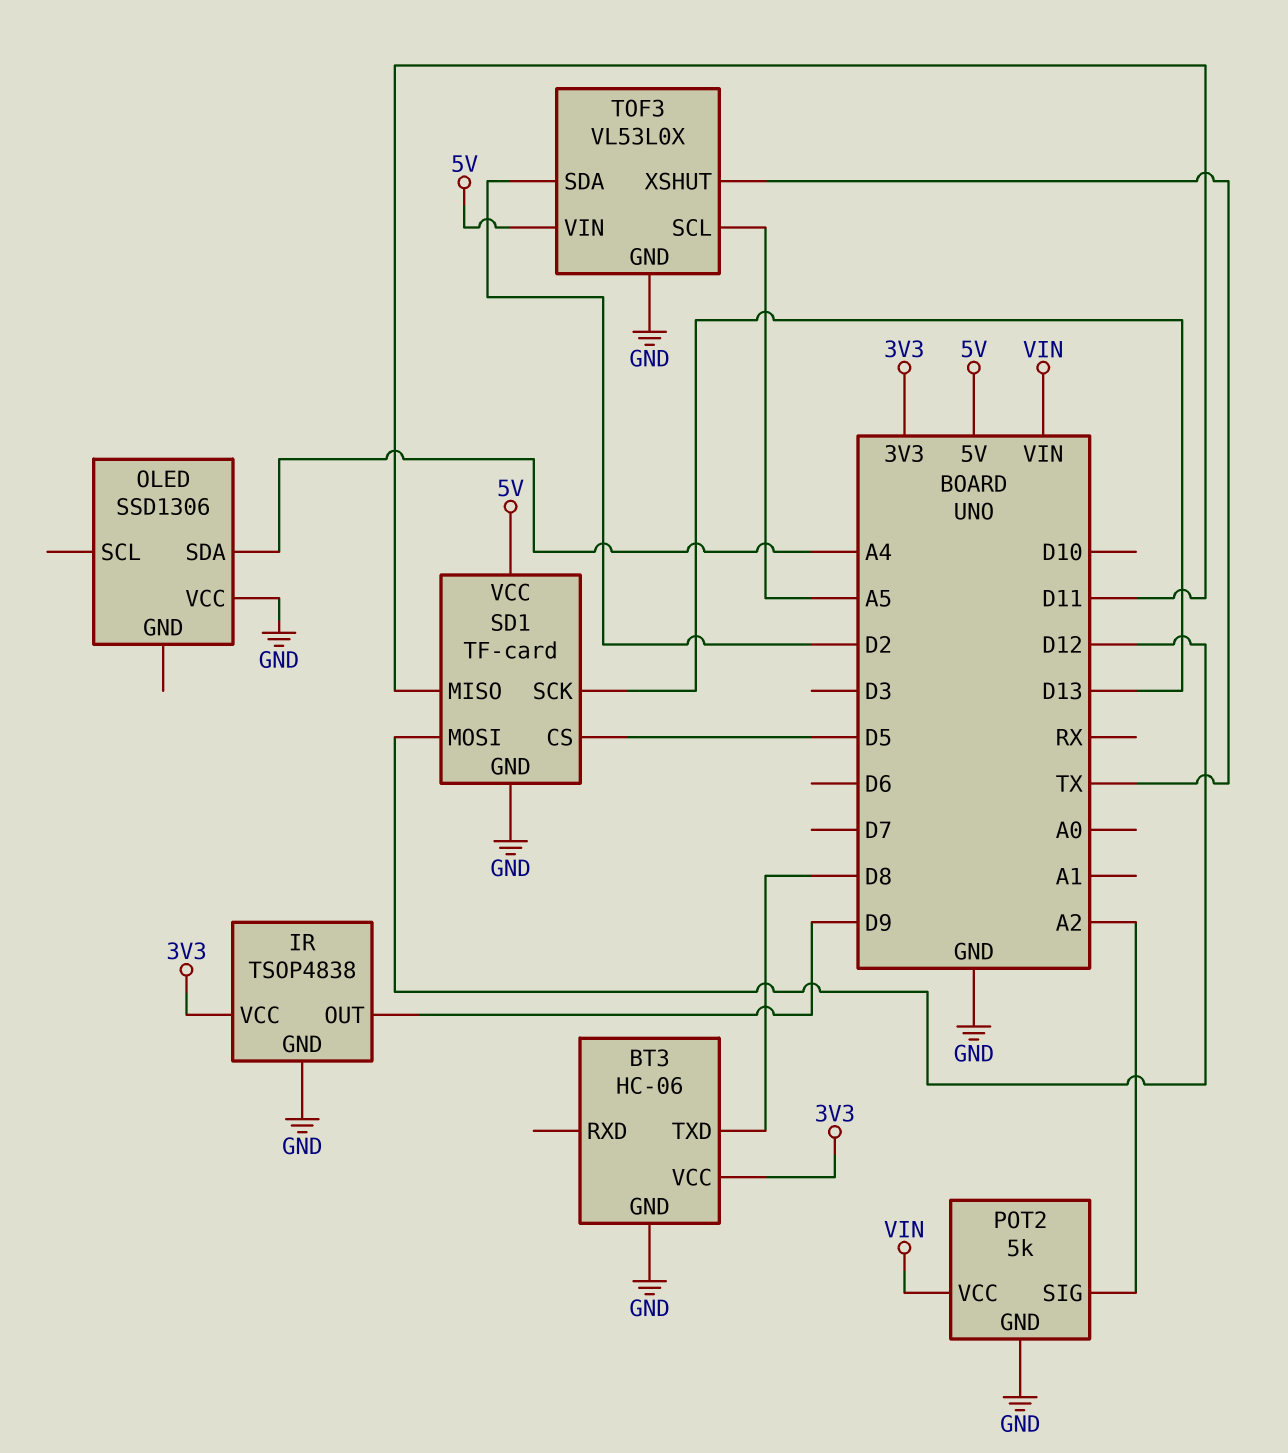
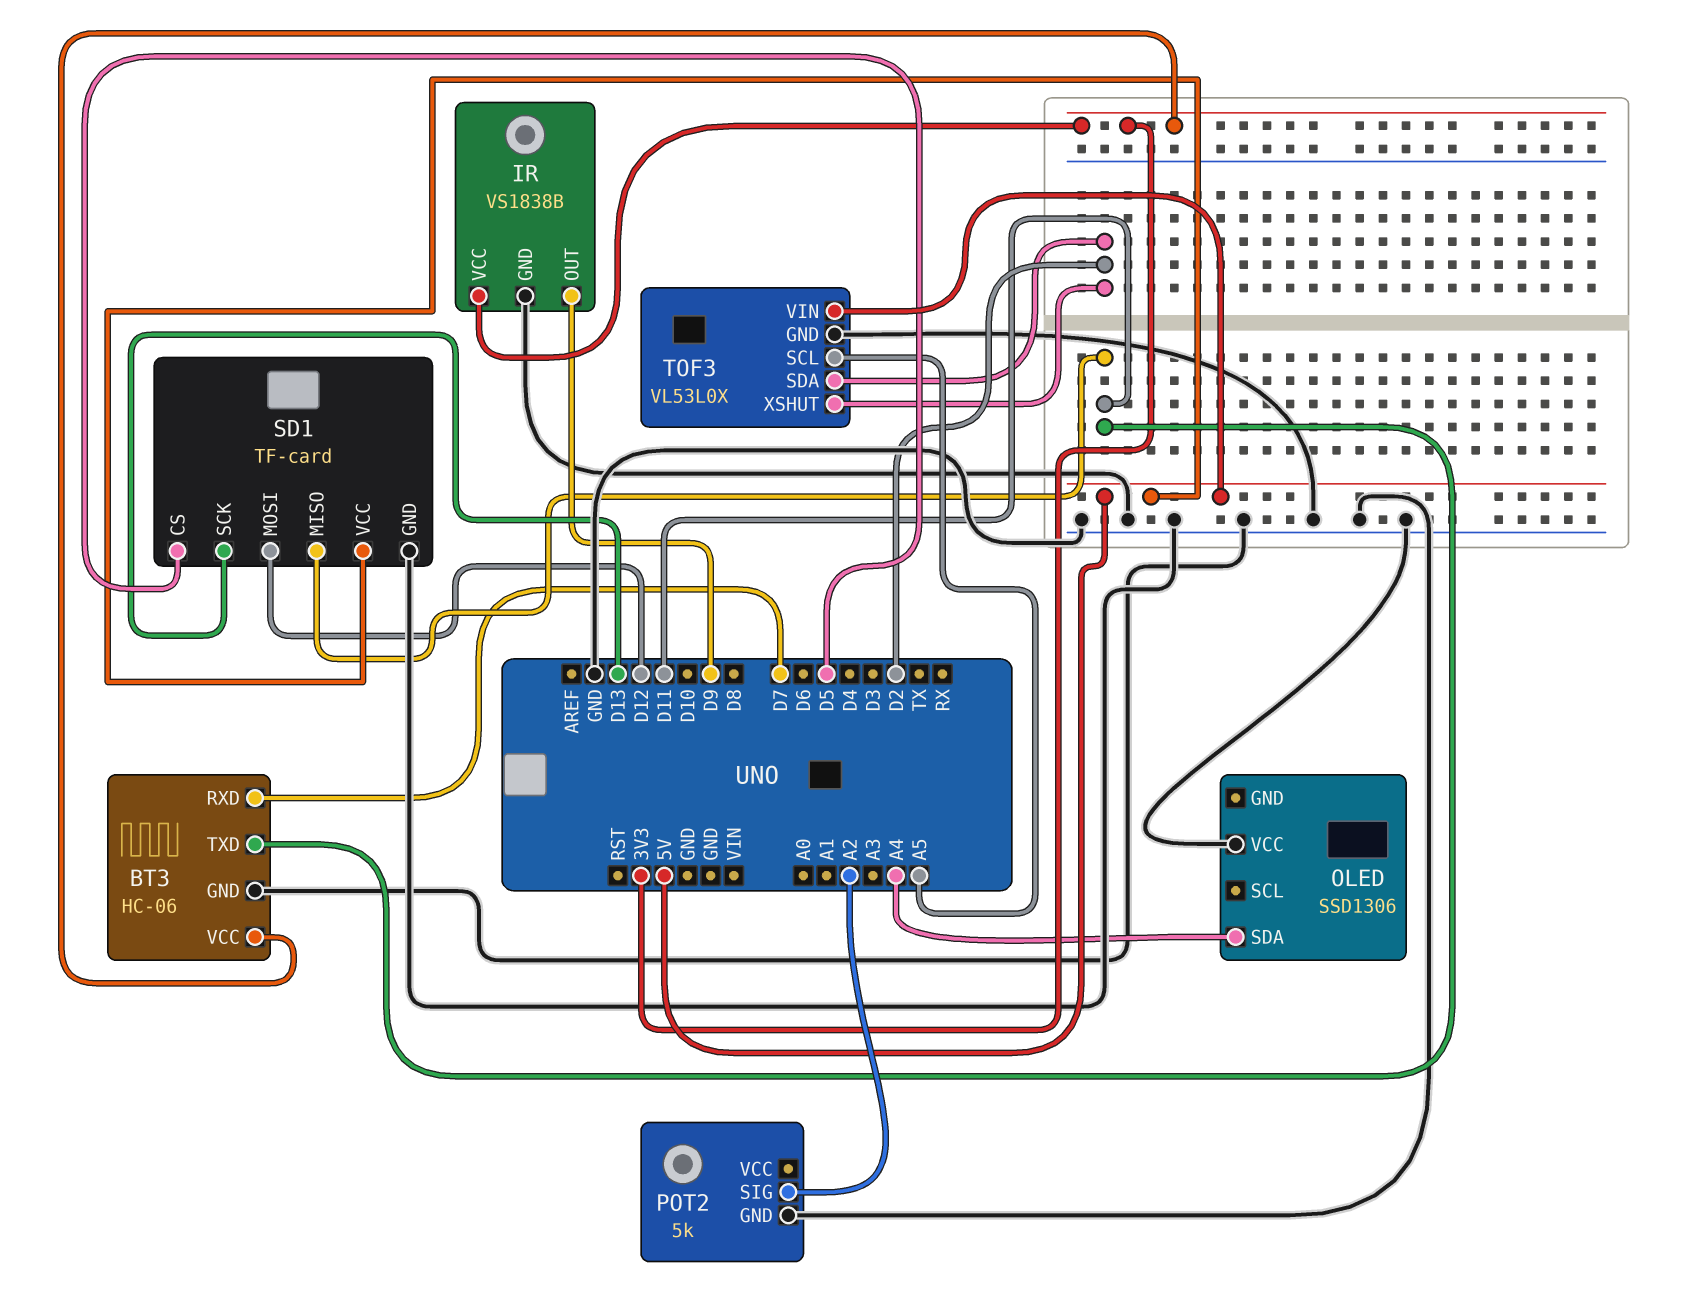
BT3 pin RXD: none -> D7
BT3 pin TXD: D8 -> D11
IR: TSOP4838 -> VS1838B
POT2 pin VCC: VIN -> none
TOF3 pin XSHUT: TX -> D2

